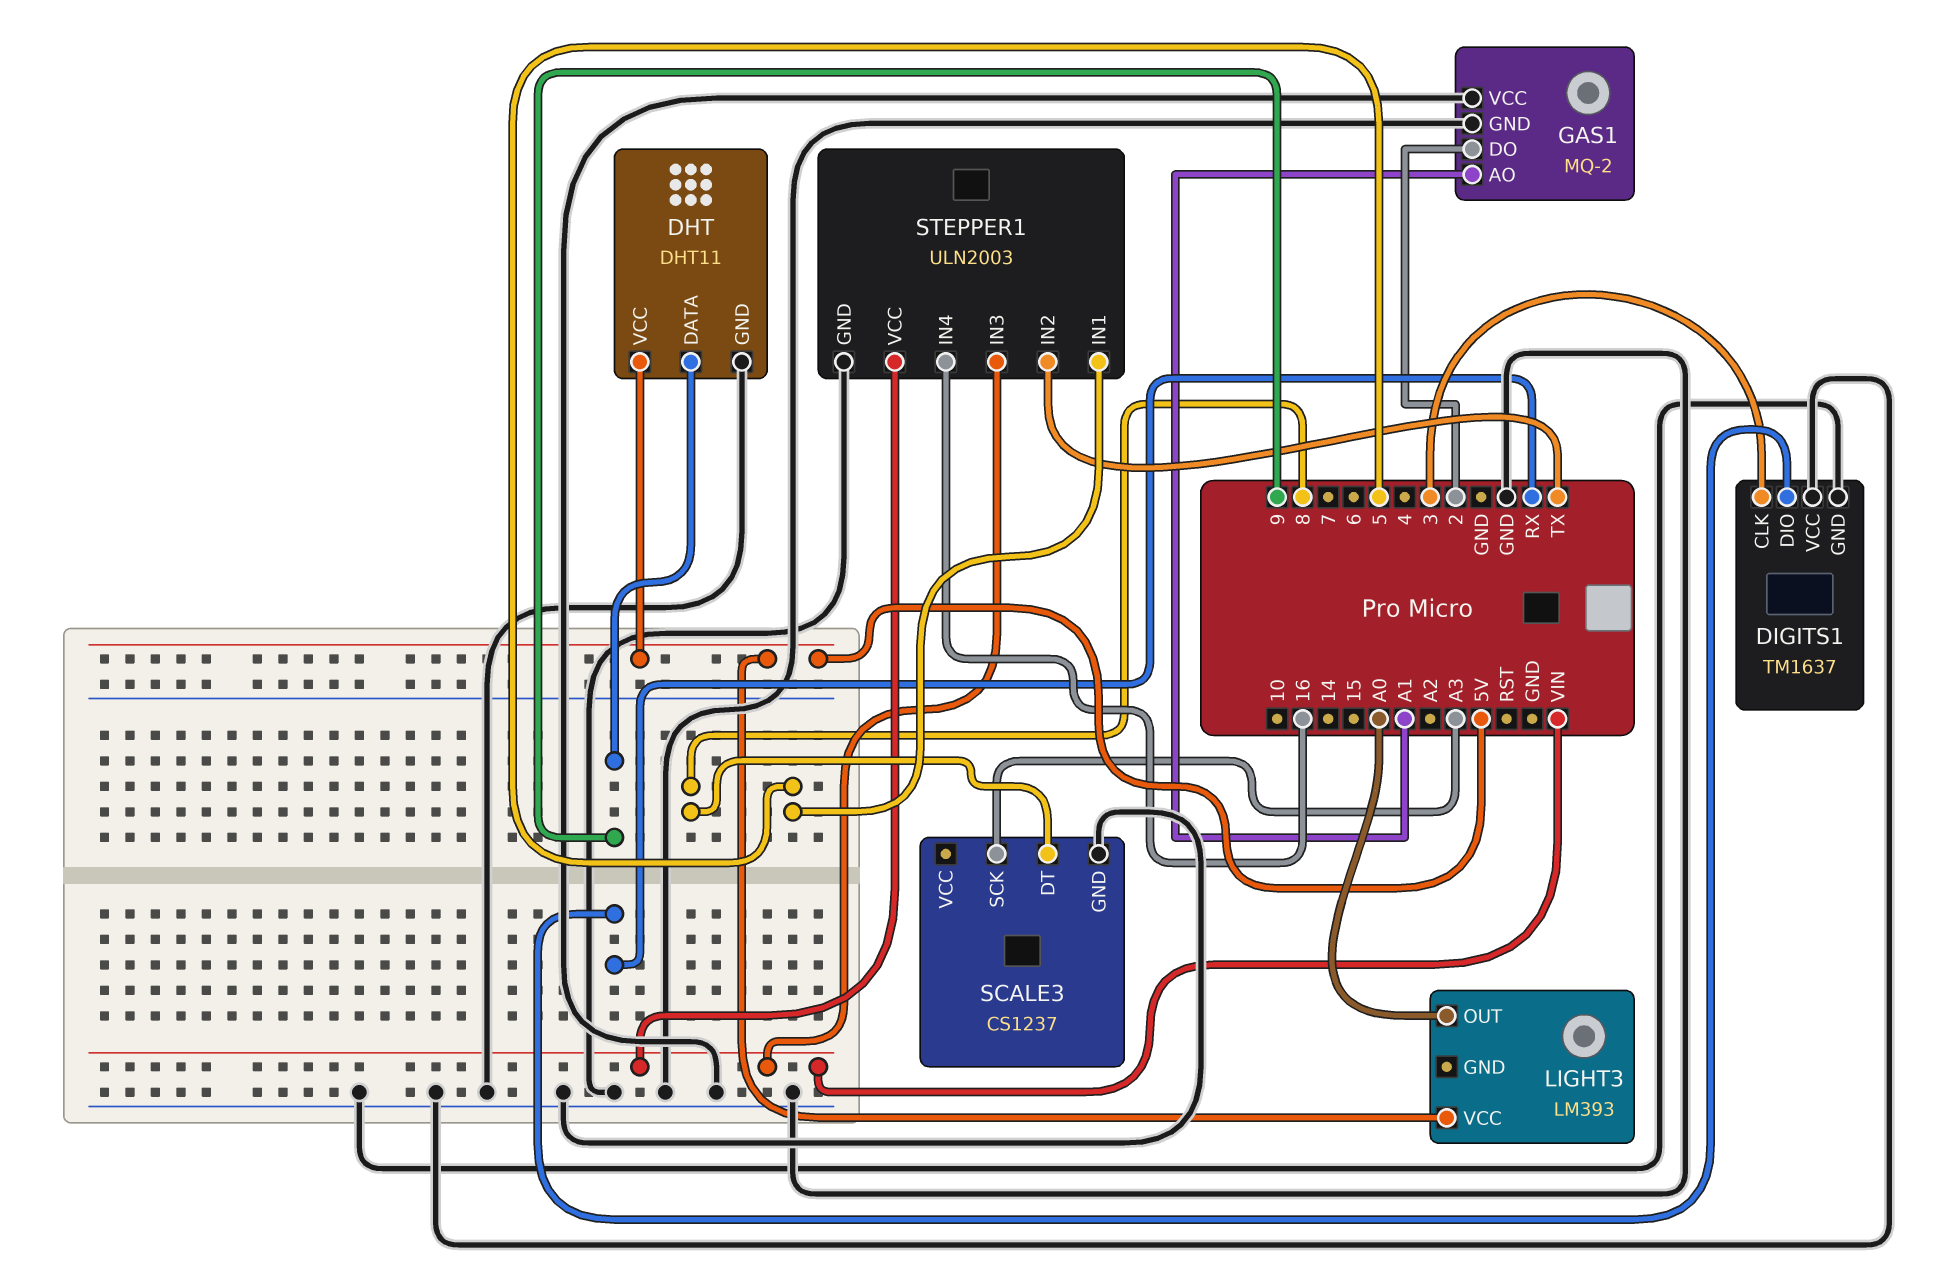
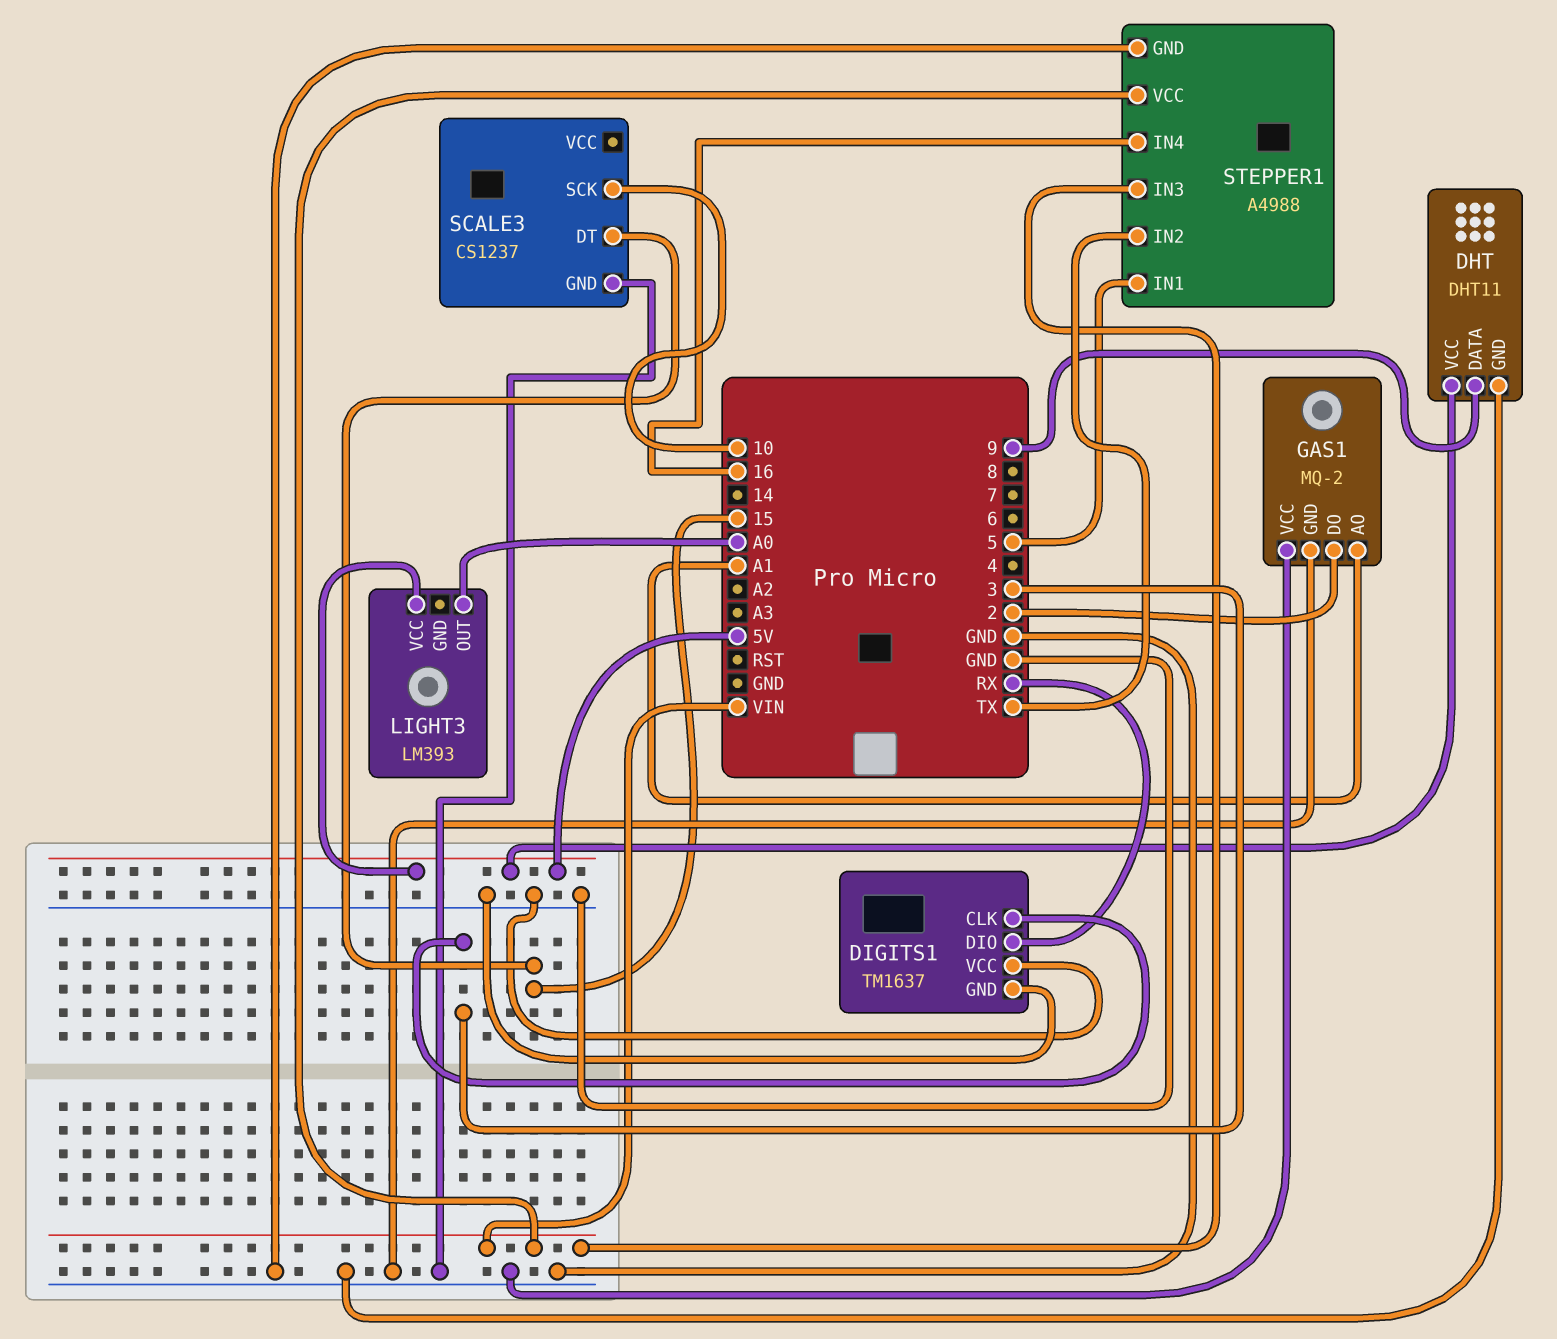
SCALE3 pin DT: 8 -> 15
SCALE3 pin SCK: A3 -> 10
STEPPER1: ULN2003 -> A4988

